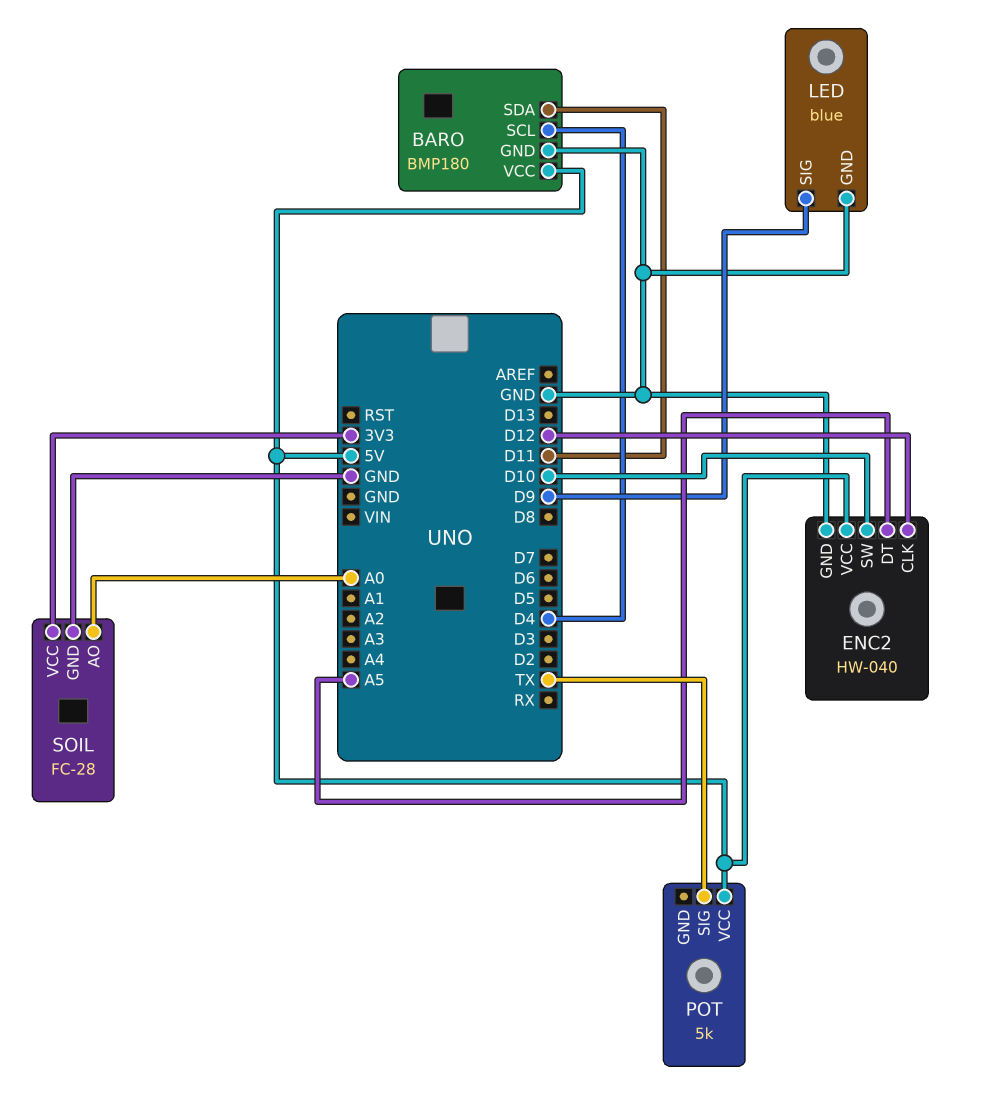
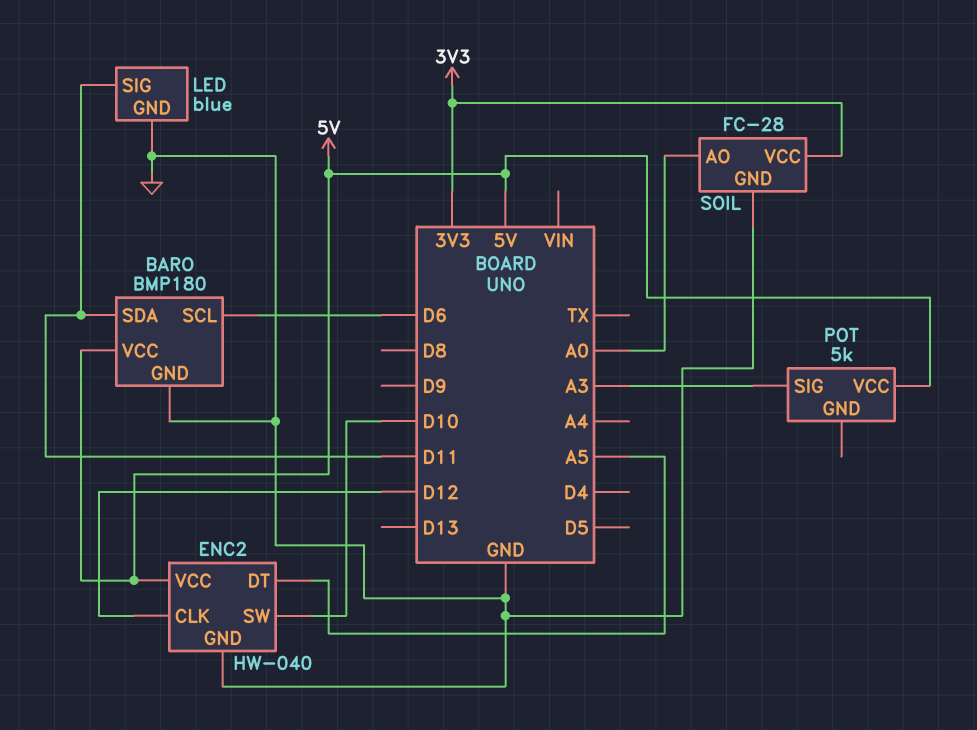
BARO pin SCL: D4 -> D6
LED pin SIG: D9 -> D11
POT pin SIG: TX -> A3

